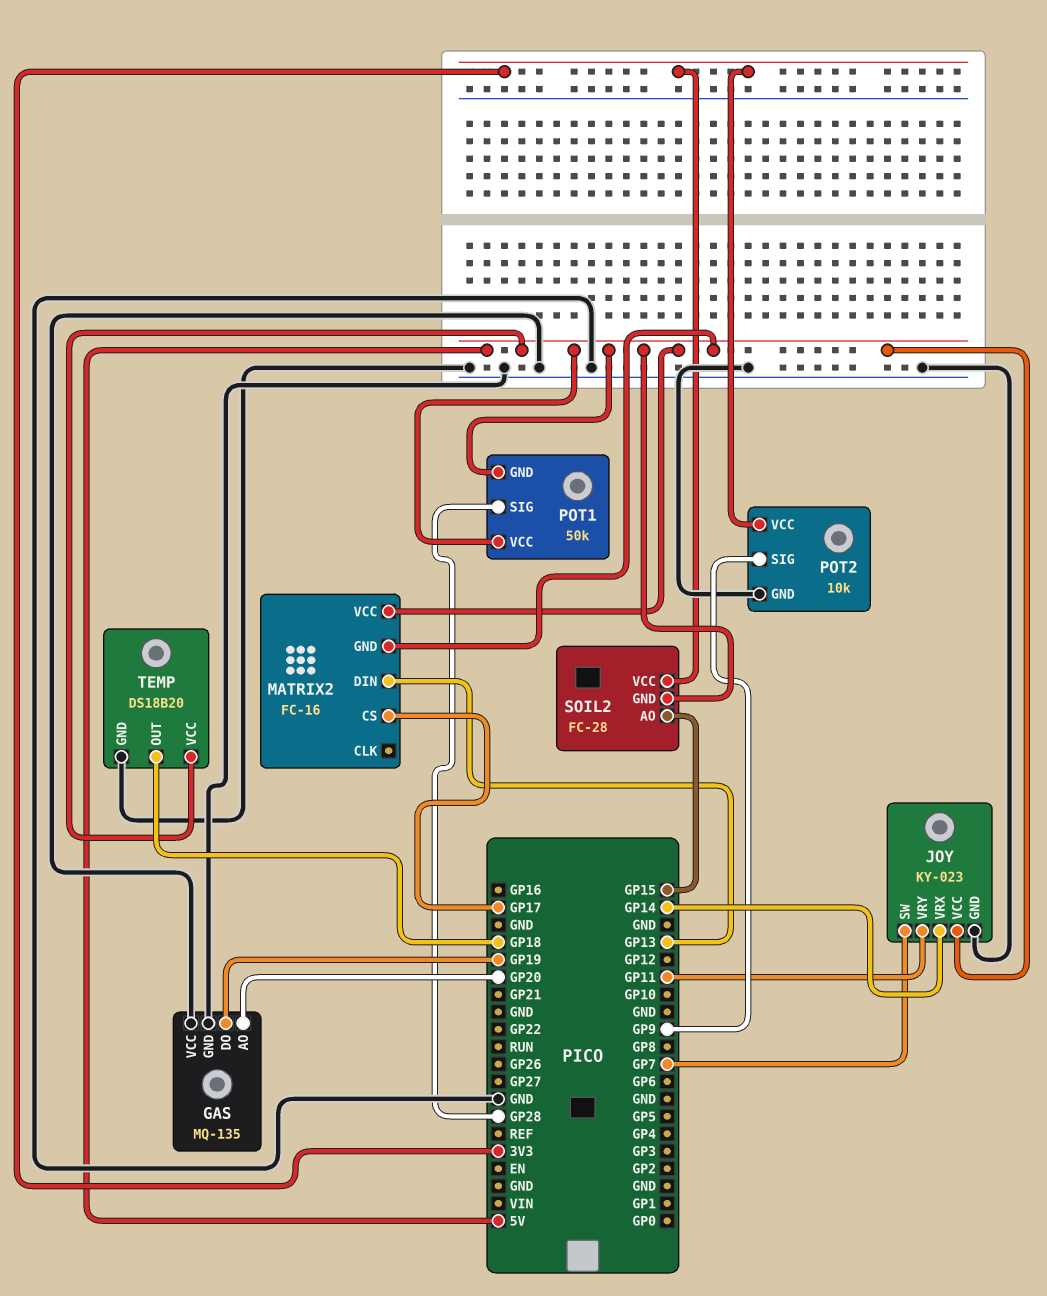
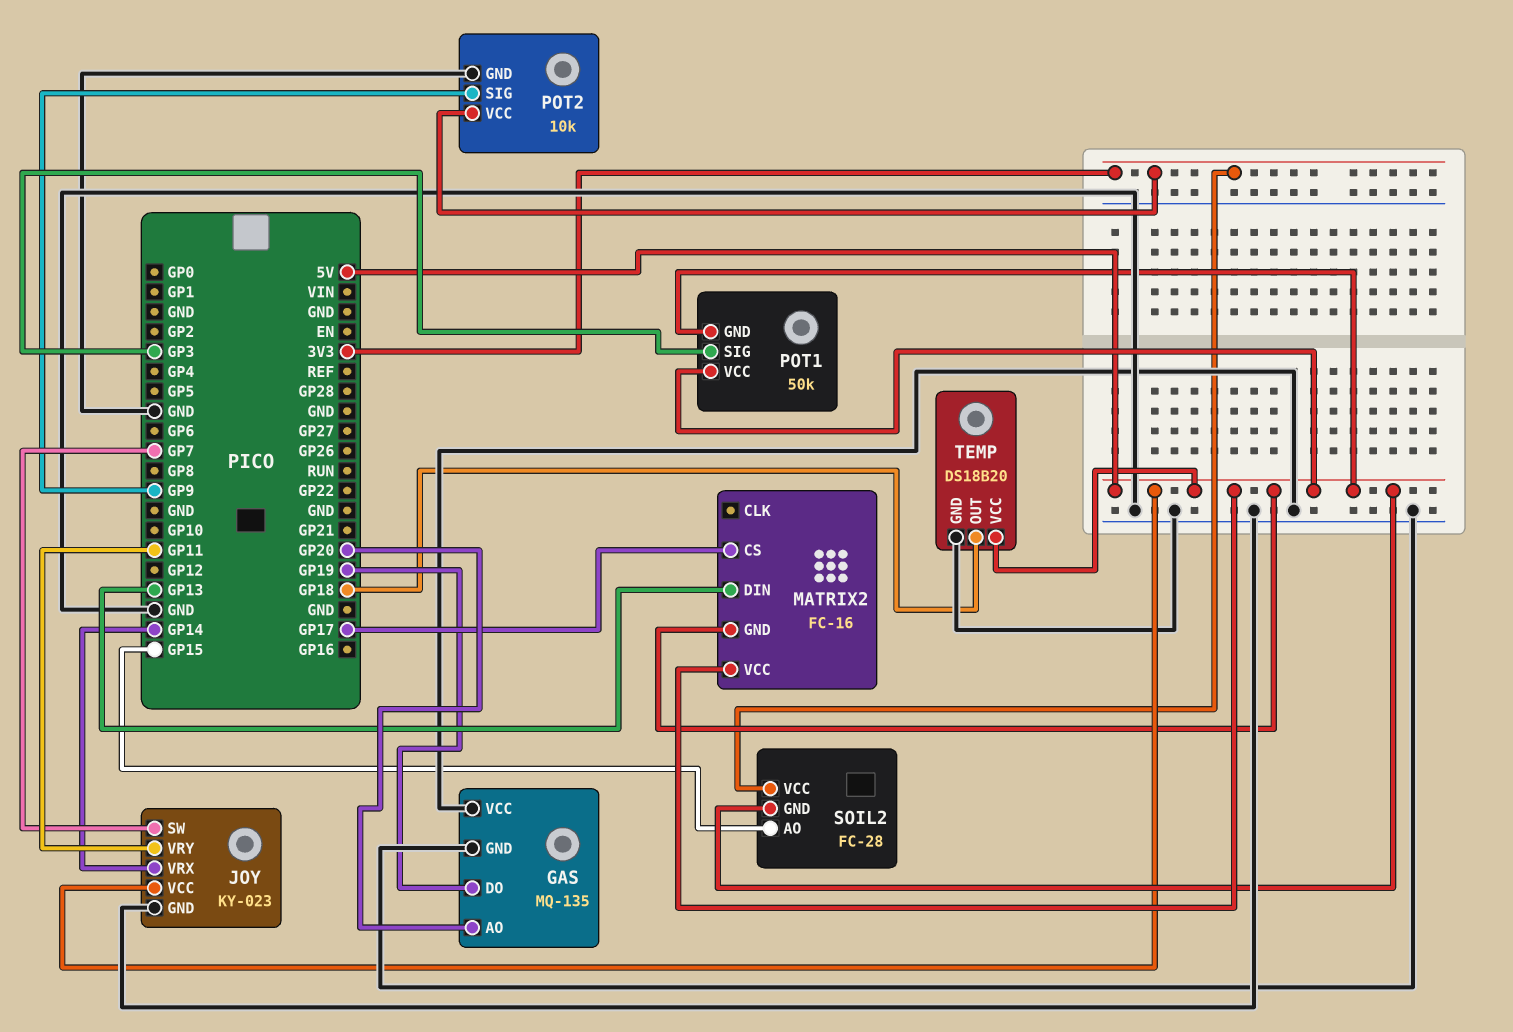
POT1 pin SIG: GP28 -> GP3

